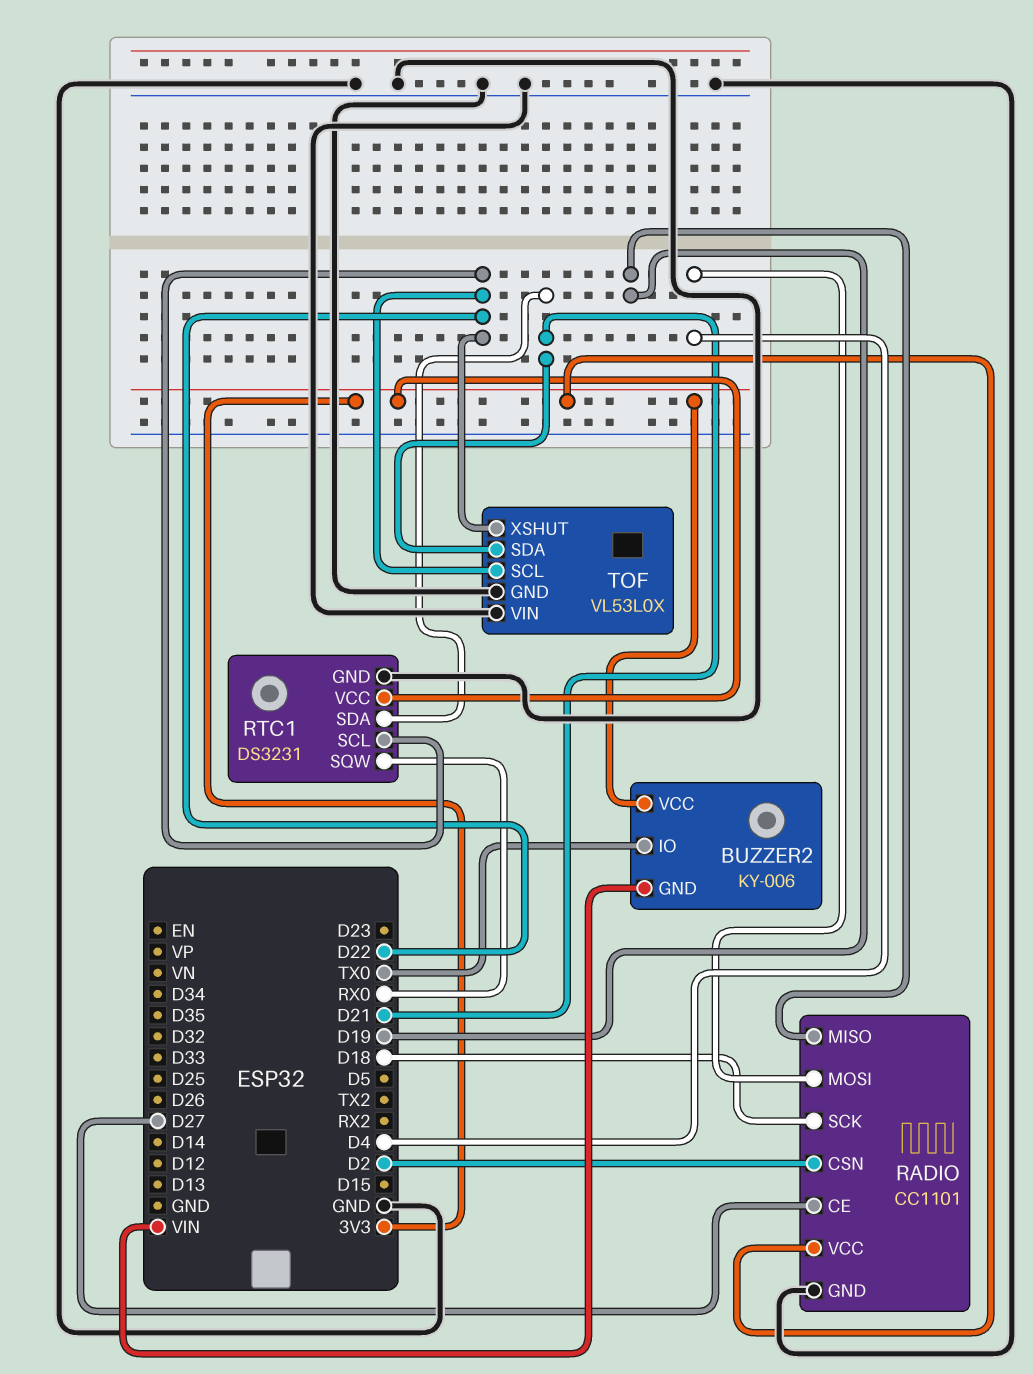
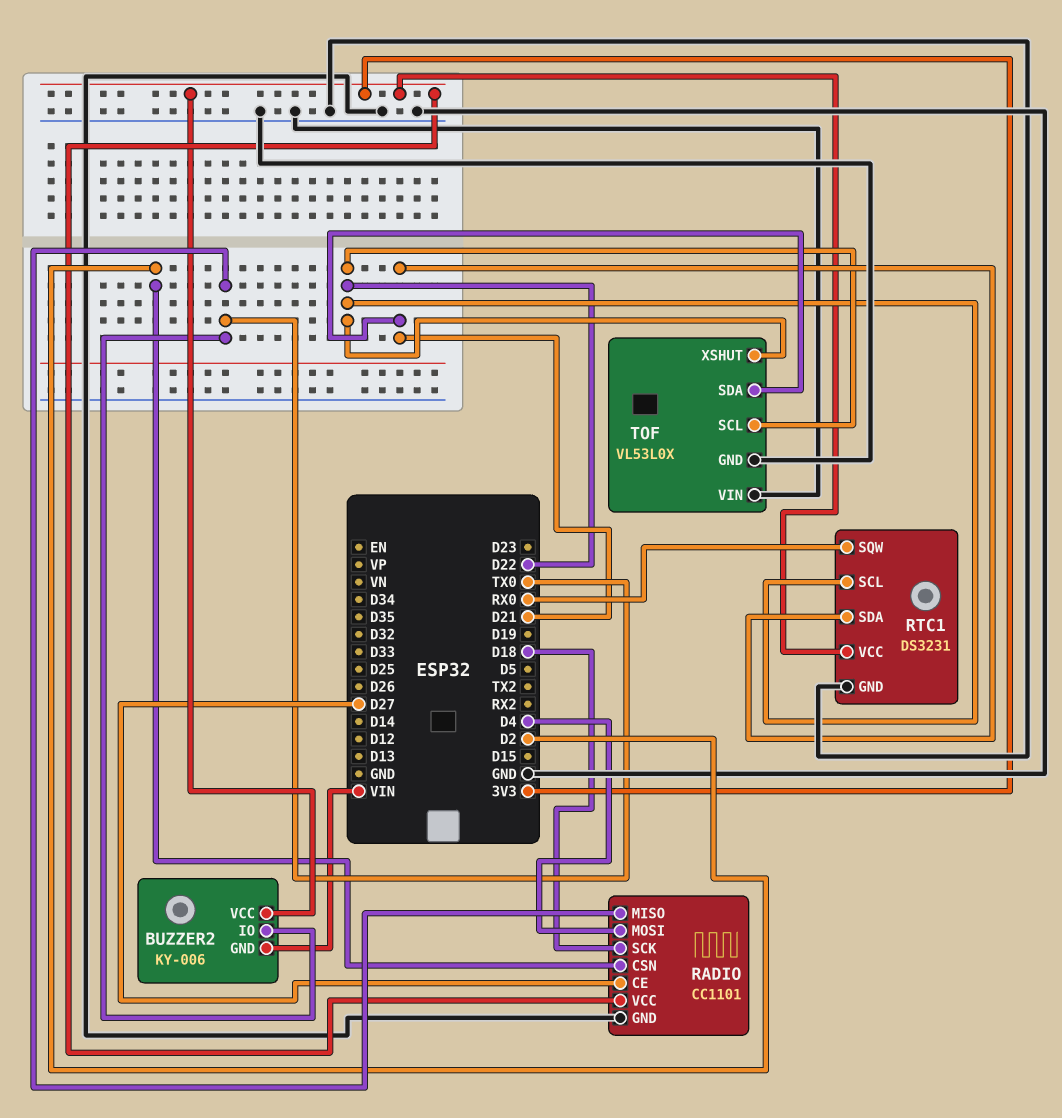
RADIO pin MISO: D19 -> TX0

